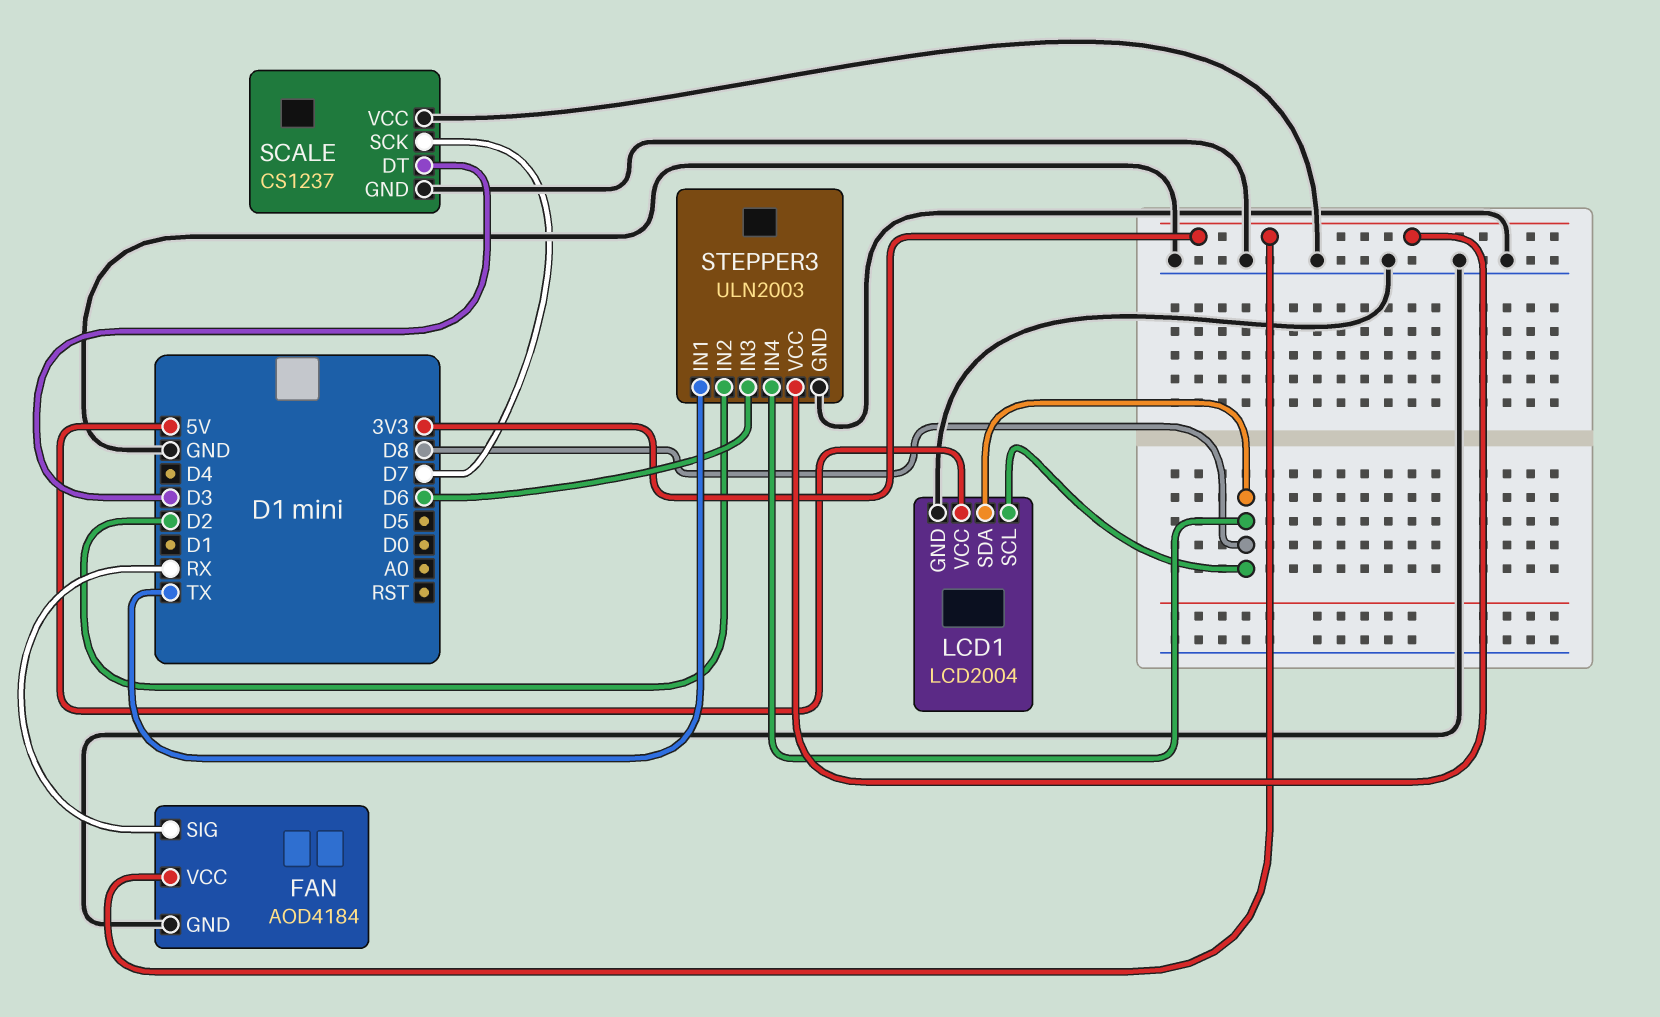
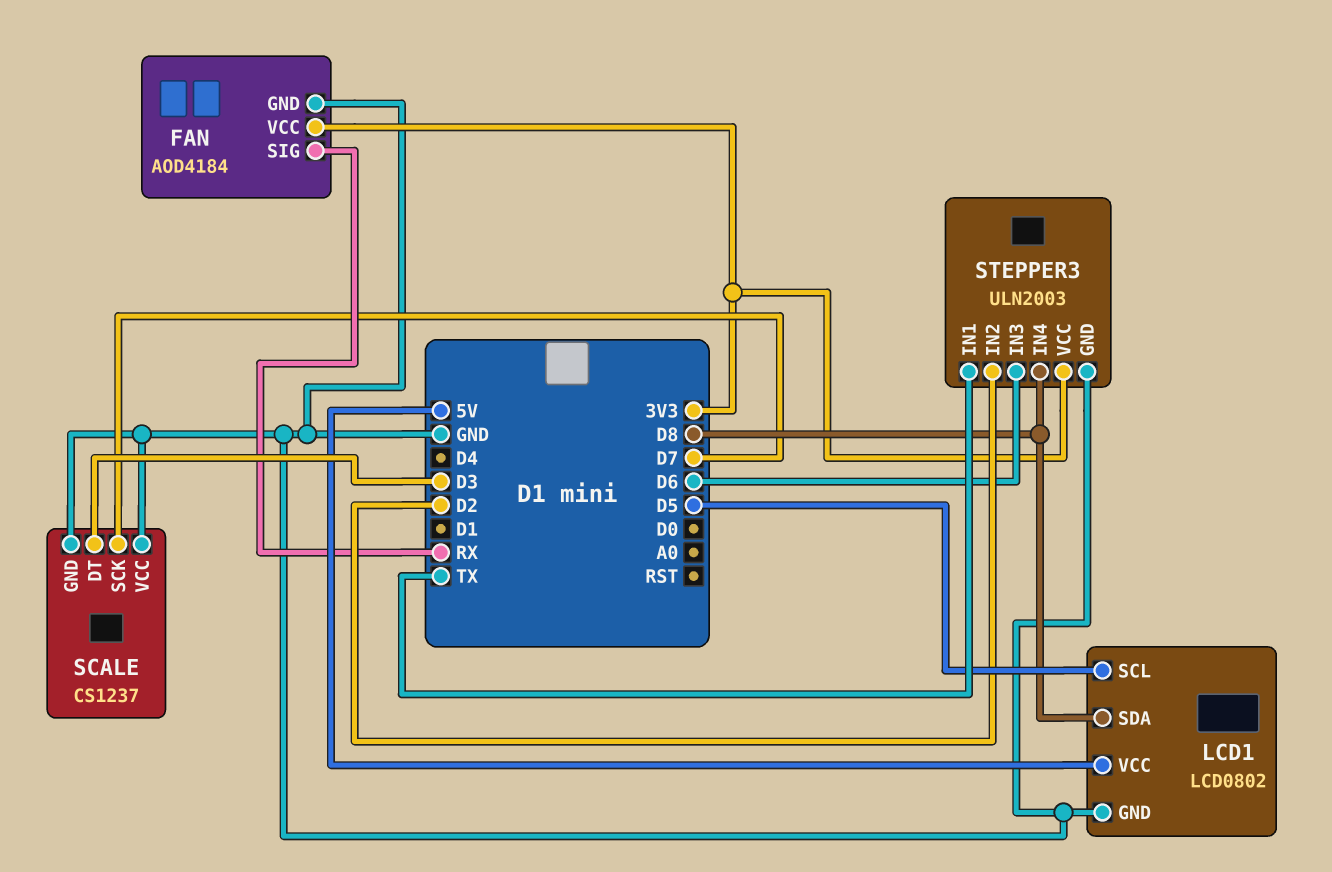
LCD1: LCD2004 -> LCD0802
LCD1 pin SCL: D8 -> D5

